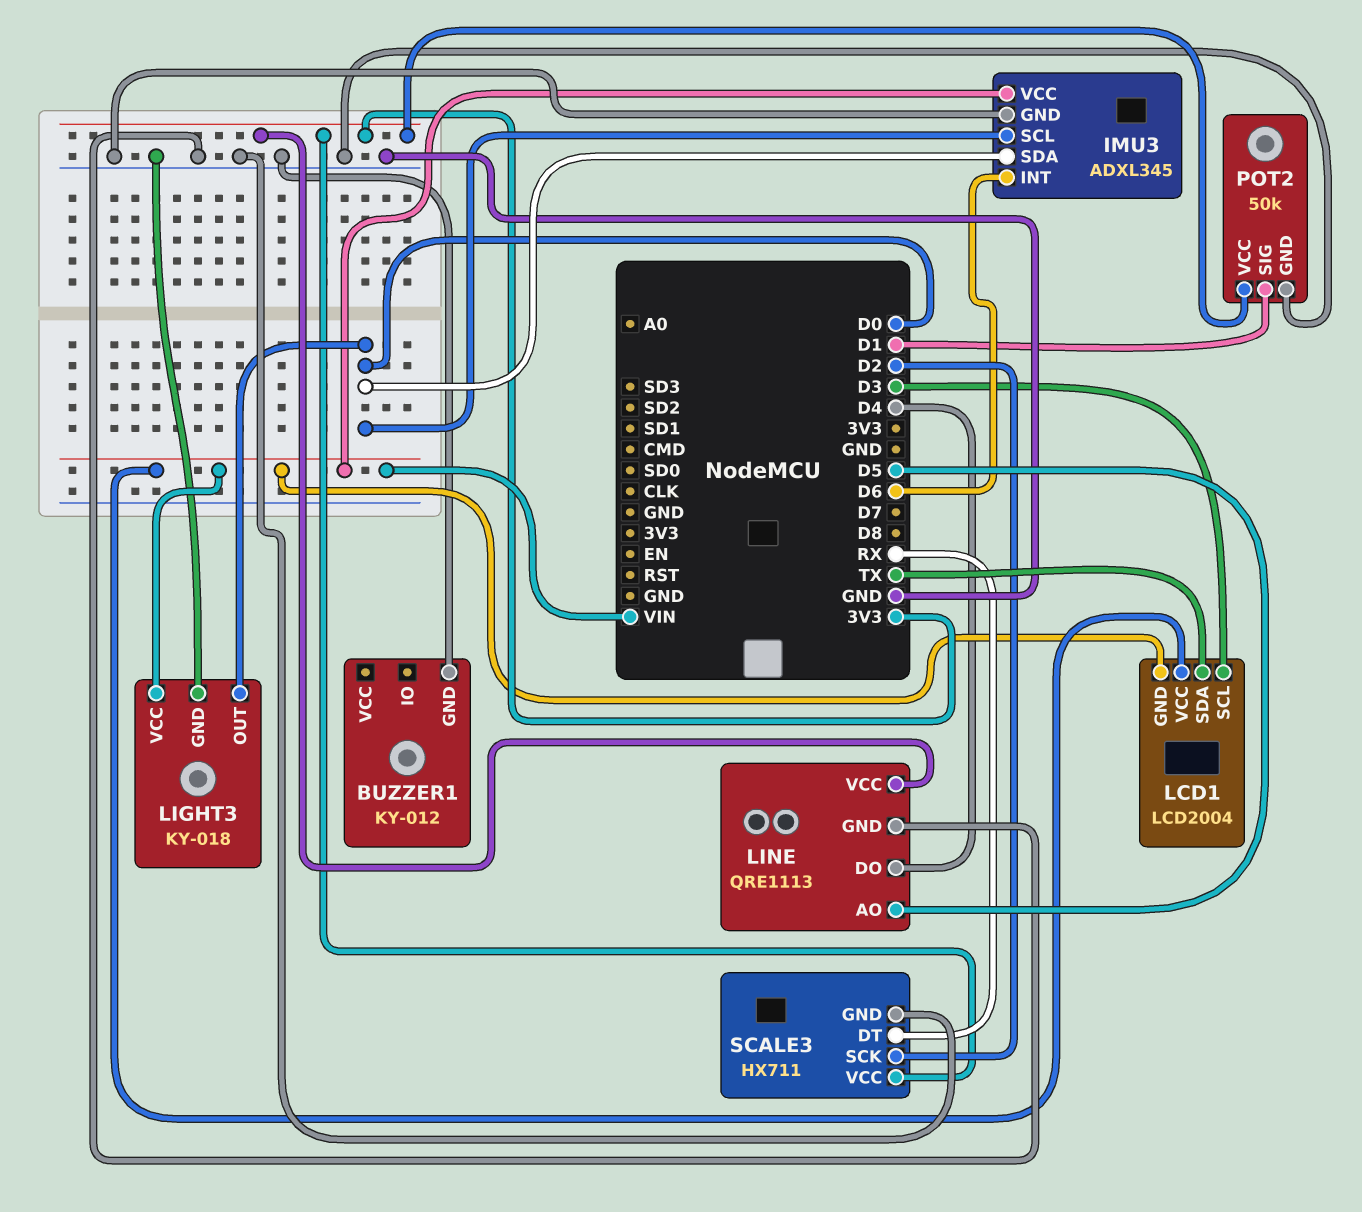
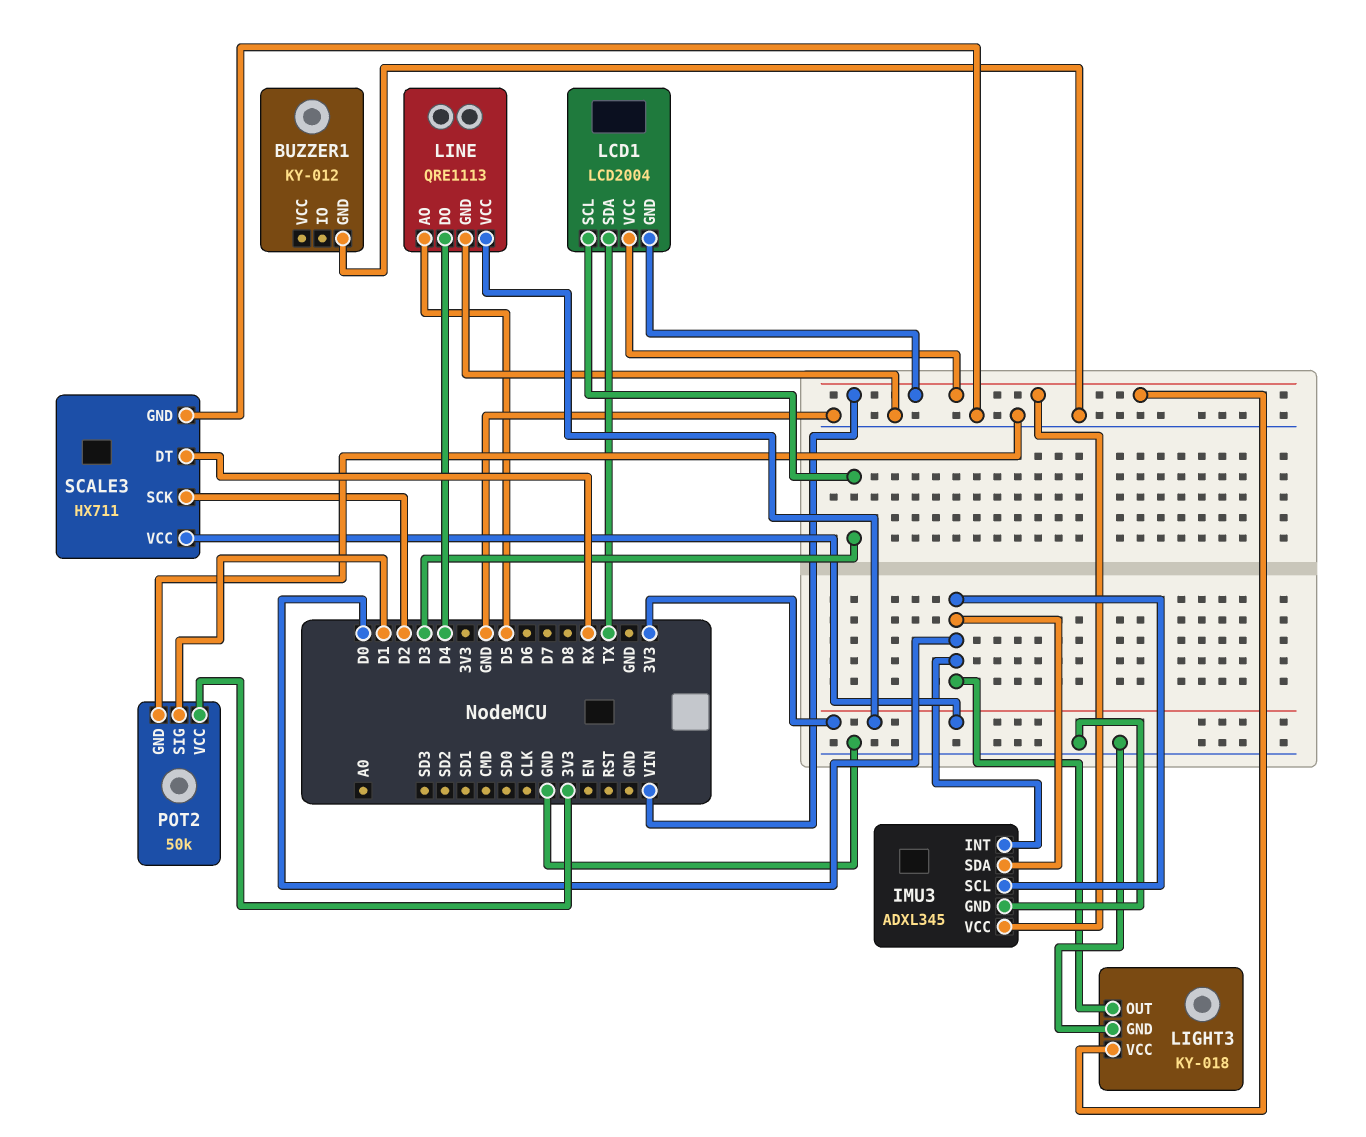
IMU3 pin INT: D6 -> D0

